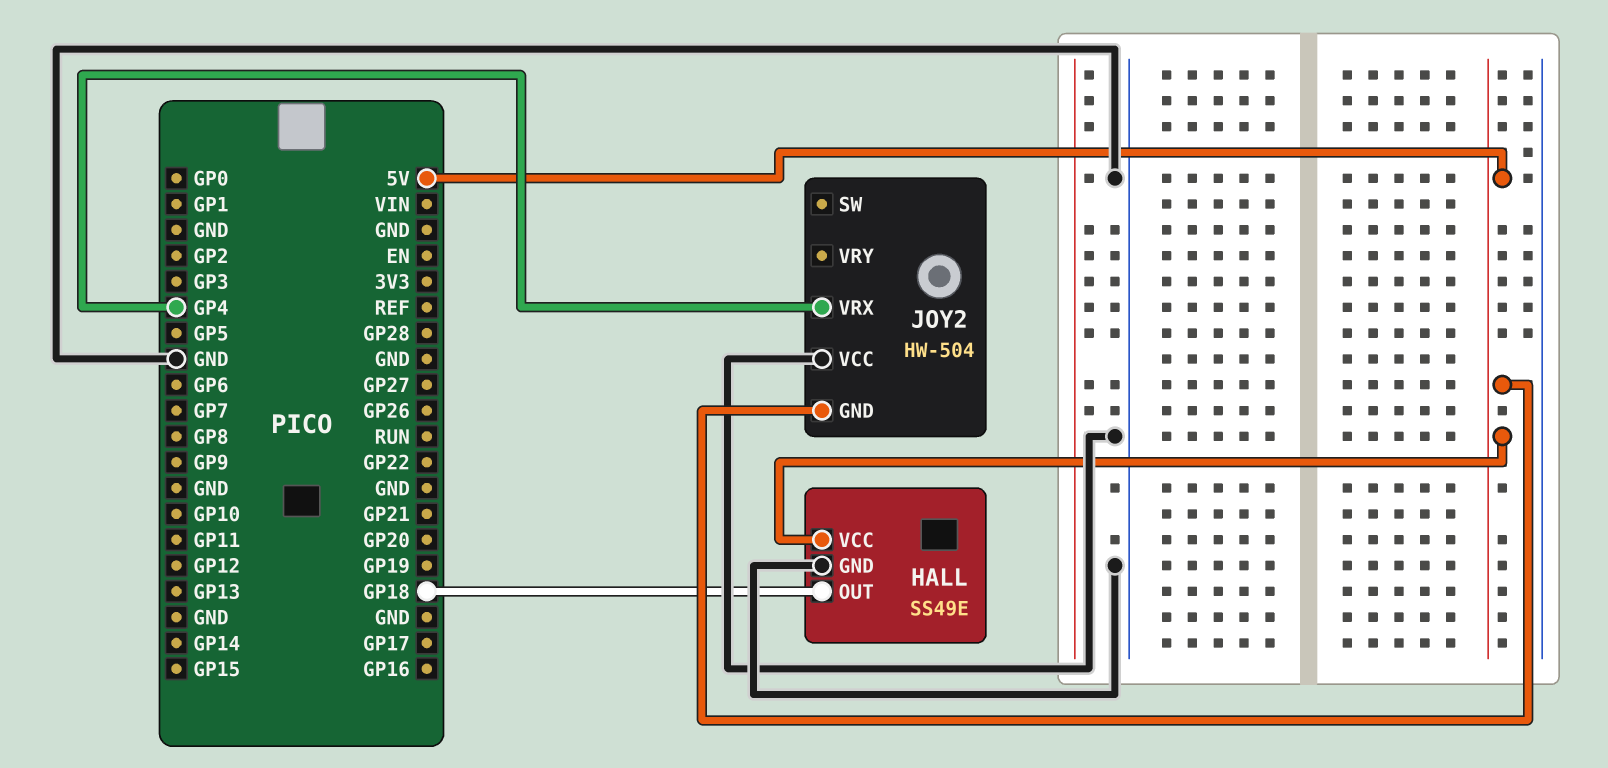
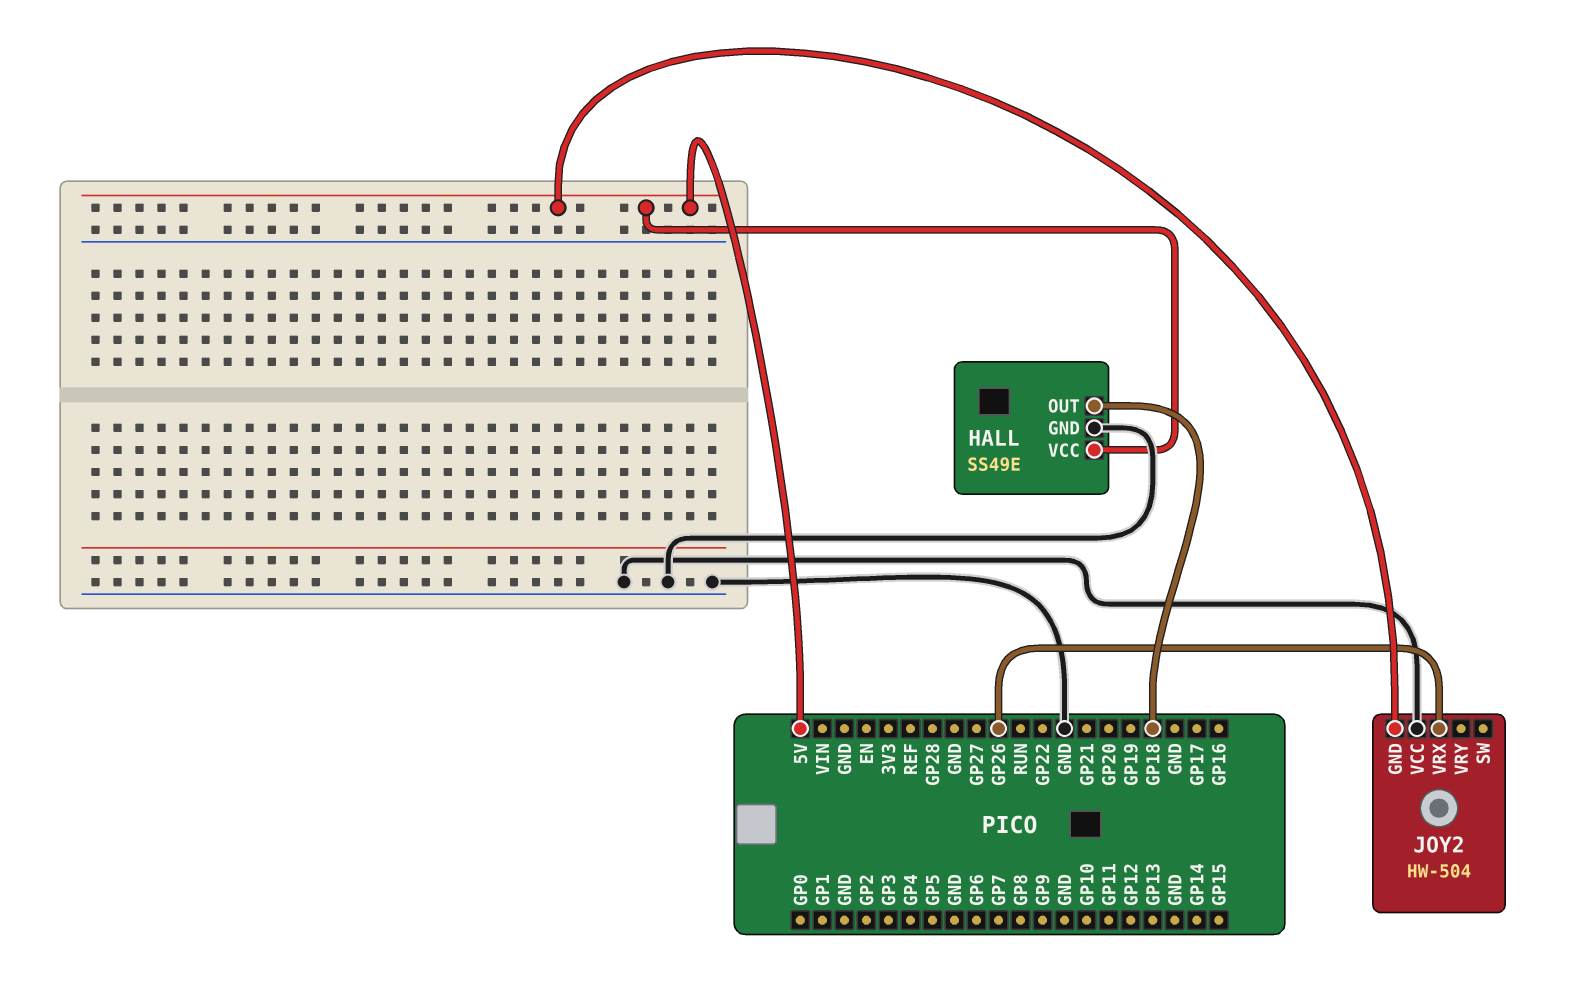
JOY2 pin VRX: GP4 -> GP26

